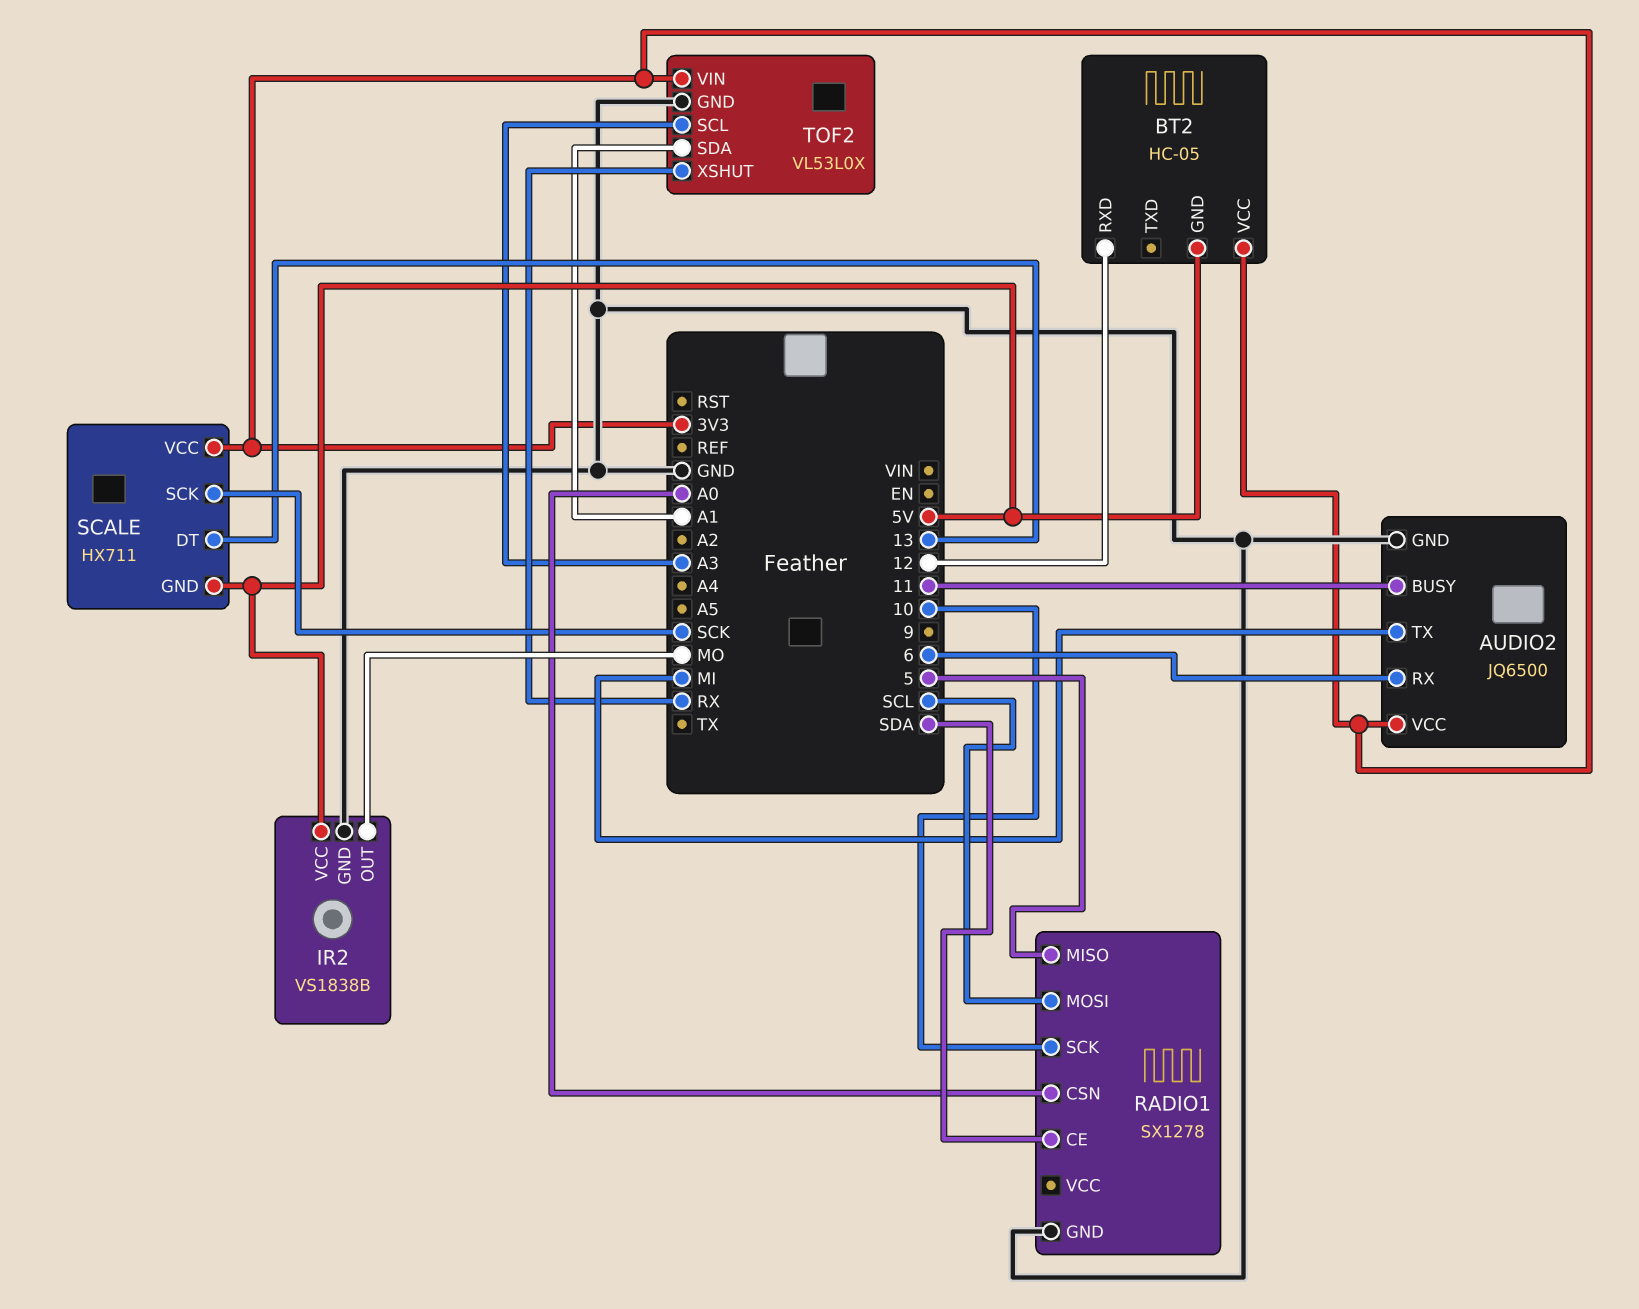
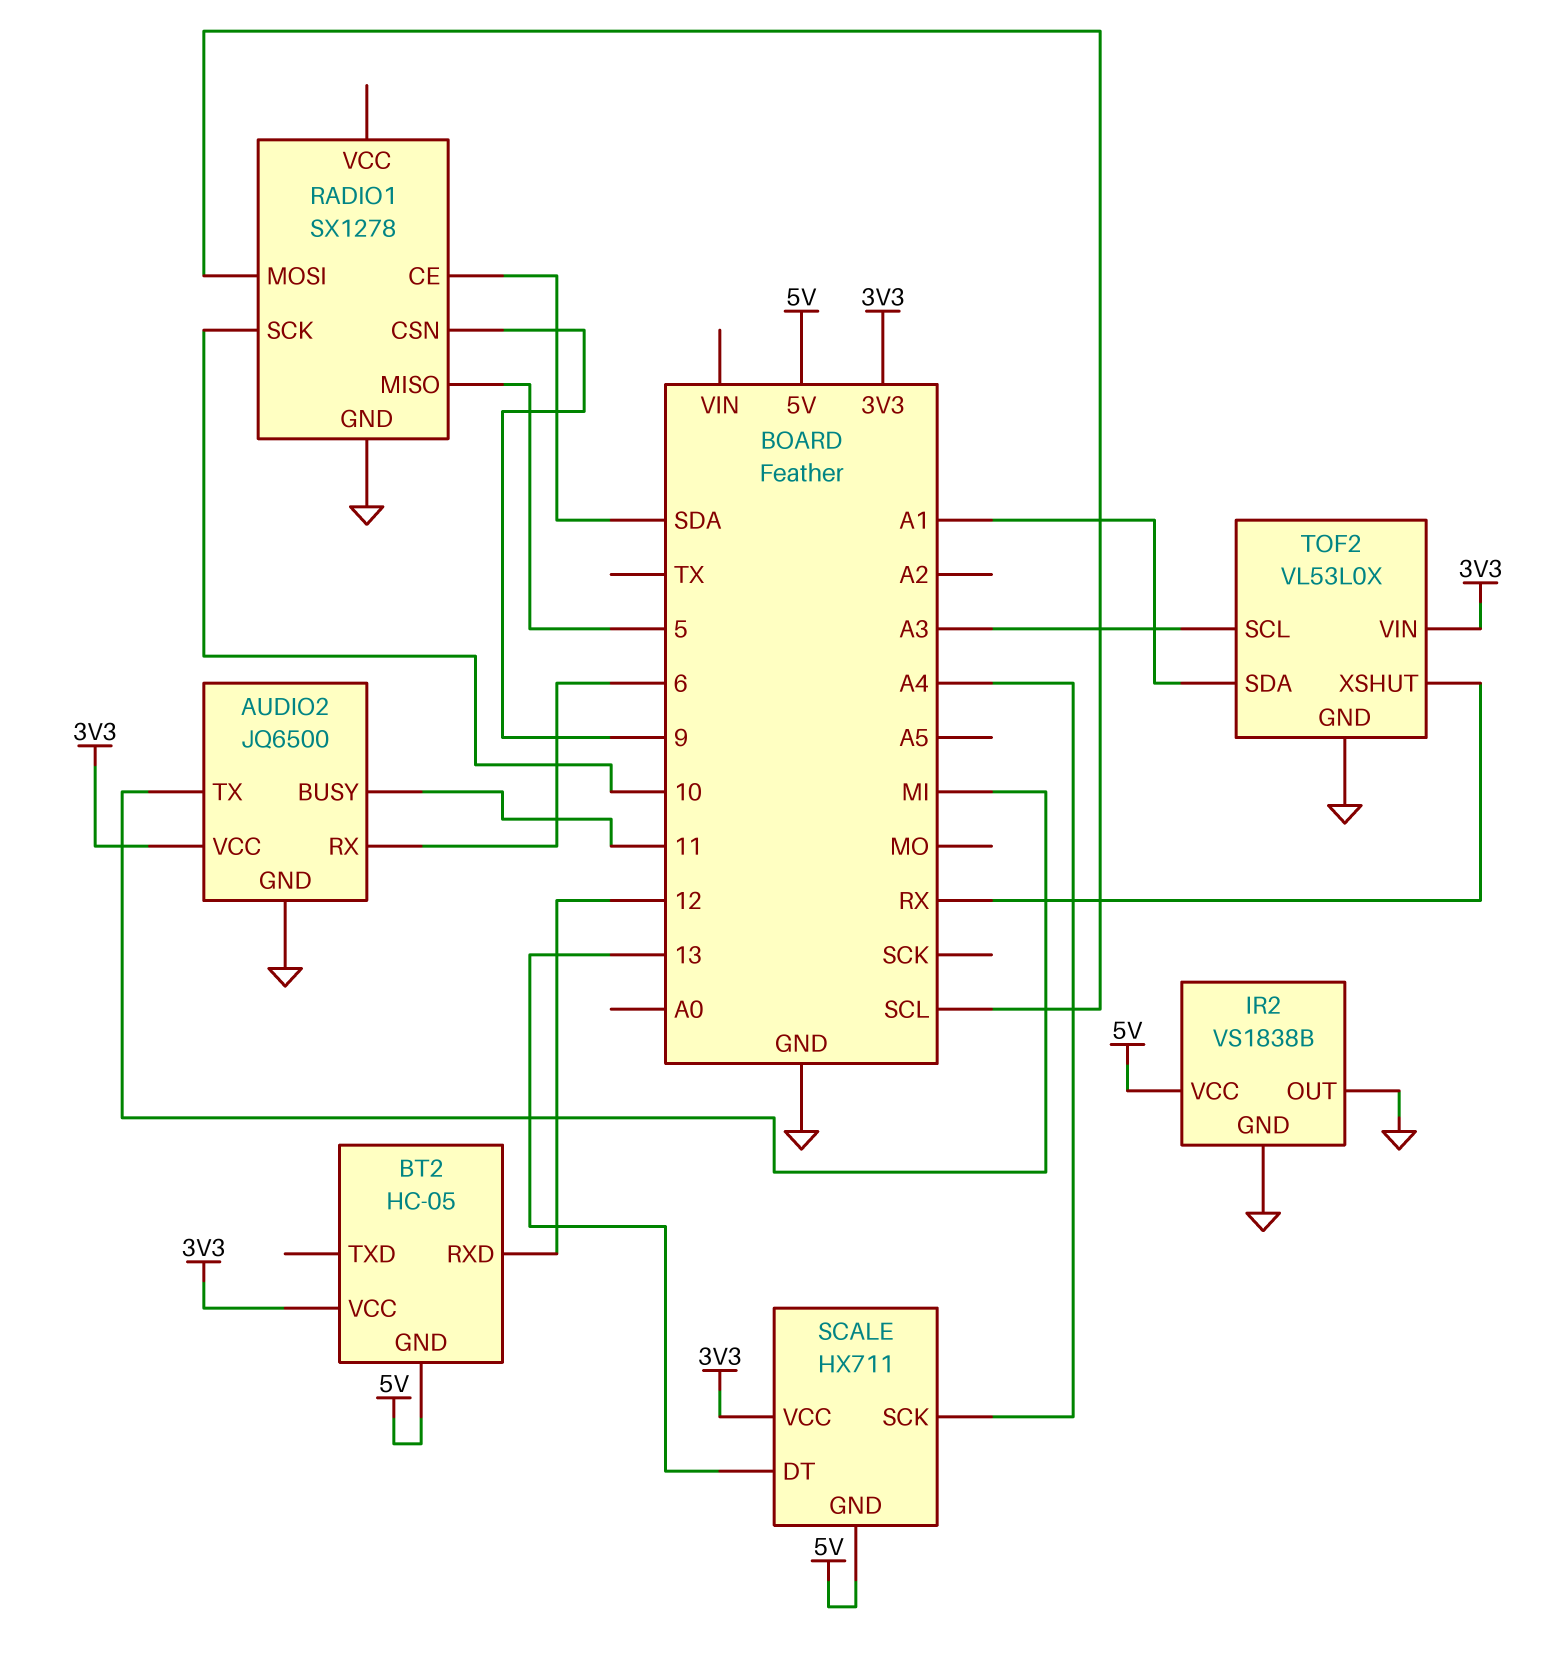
IR2 pin OUT: MO -> GND
RADIO1 pin CSN: A0 -> 9
SCALE pin SCK: SCK -> A4

